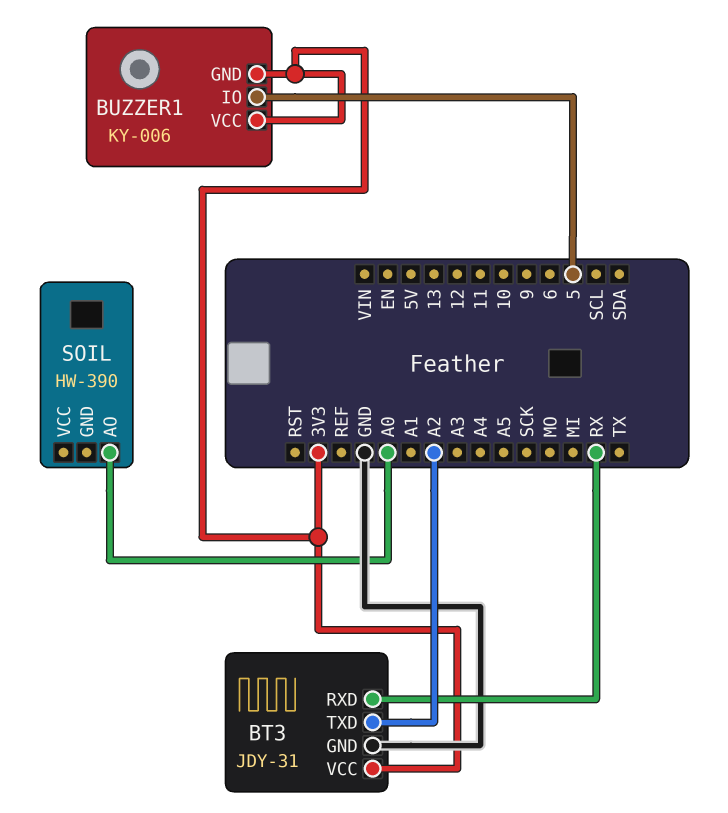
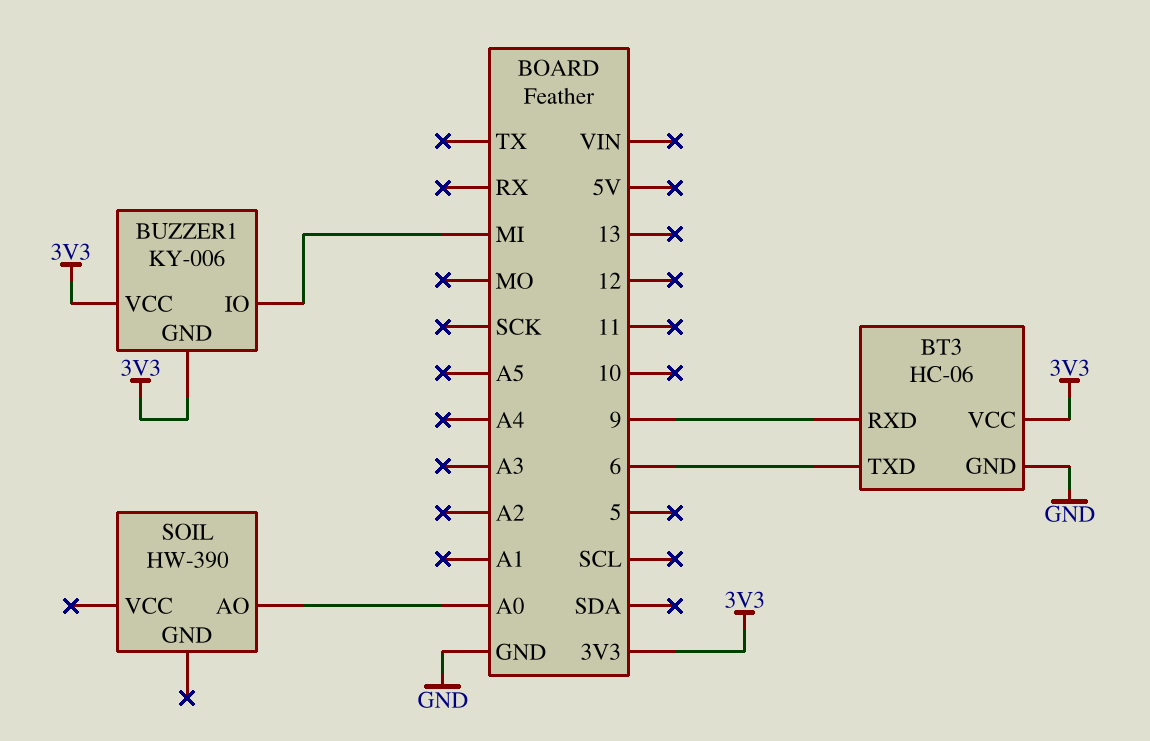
BT3: JDY-31 -> HC-06
BT3 pin RXD: RX -> 9
BT3 pin TXD: A2 -> 6
BUZZER1 pin IO: 5 -> MI

